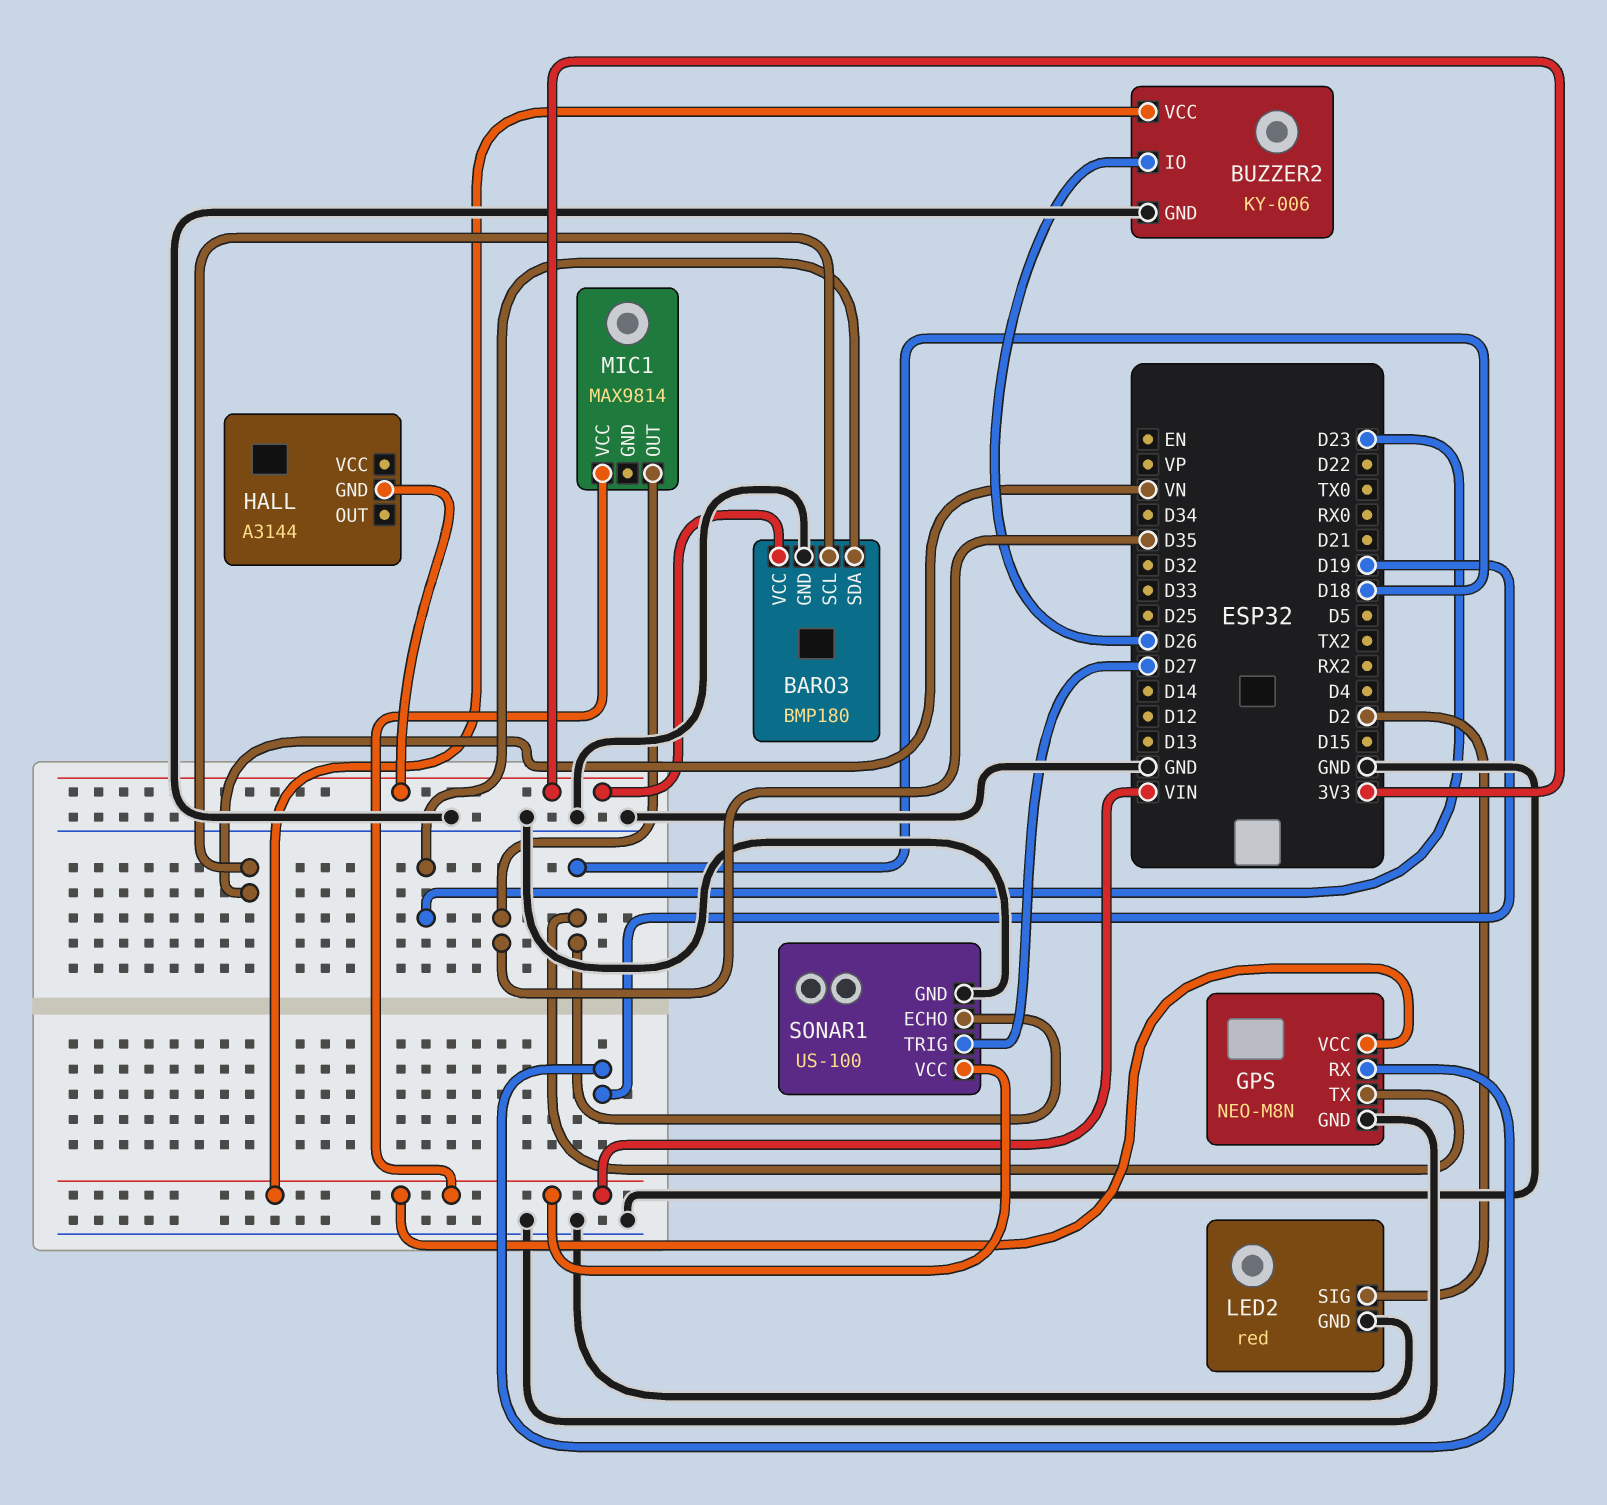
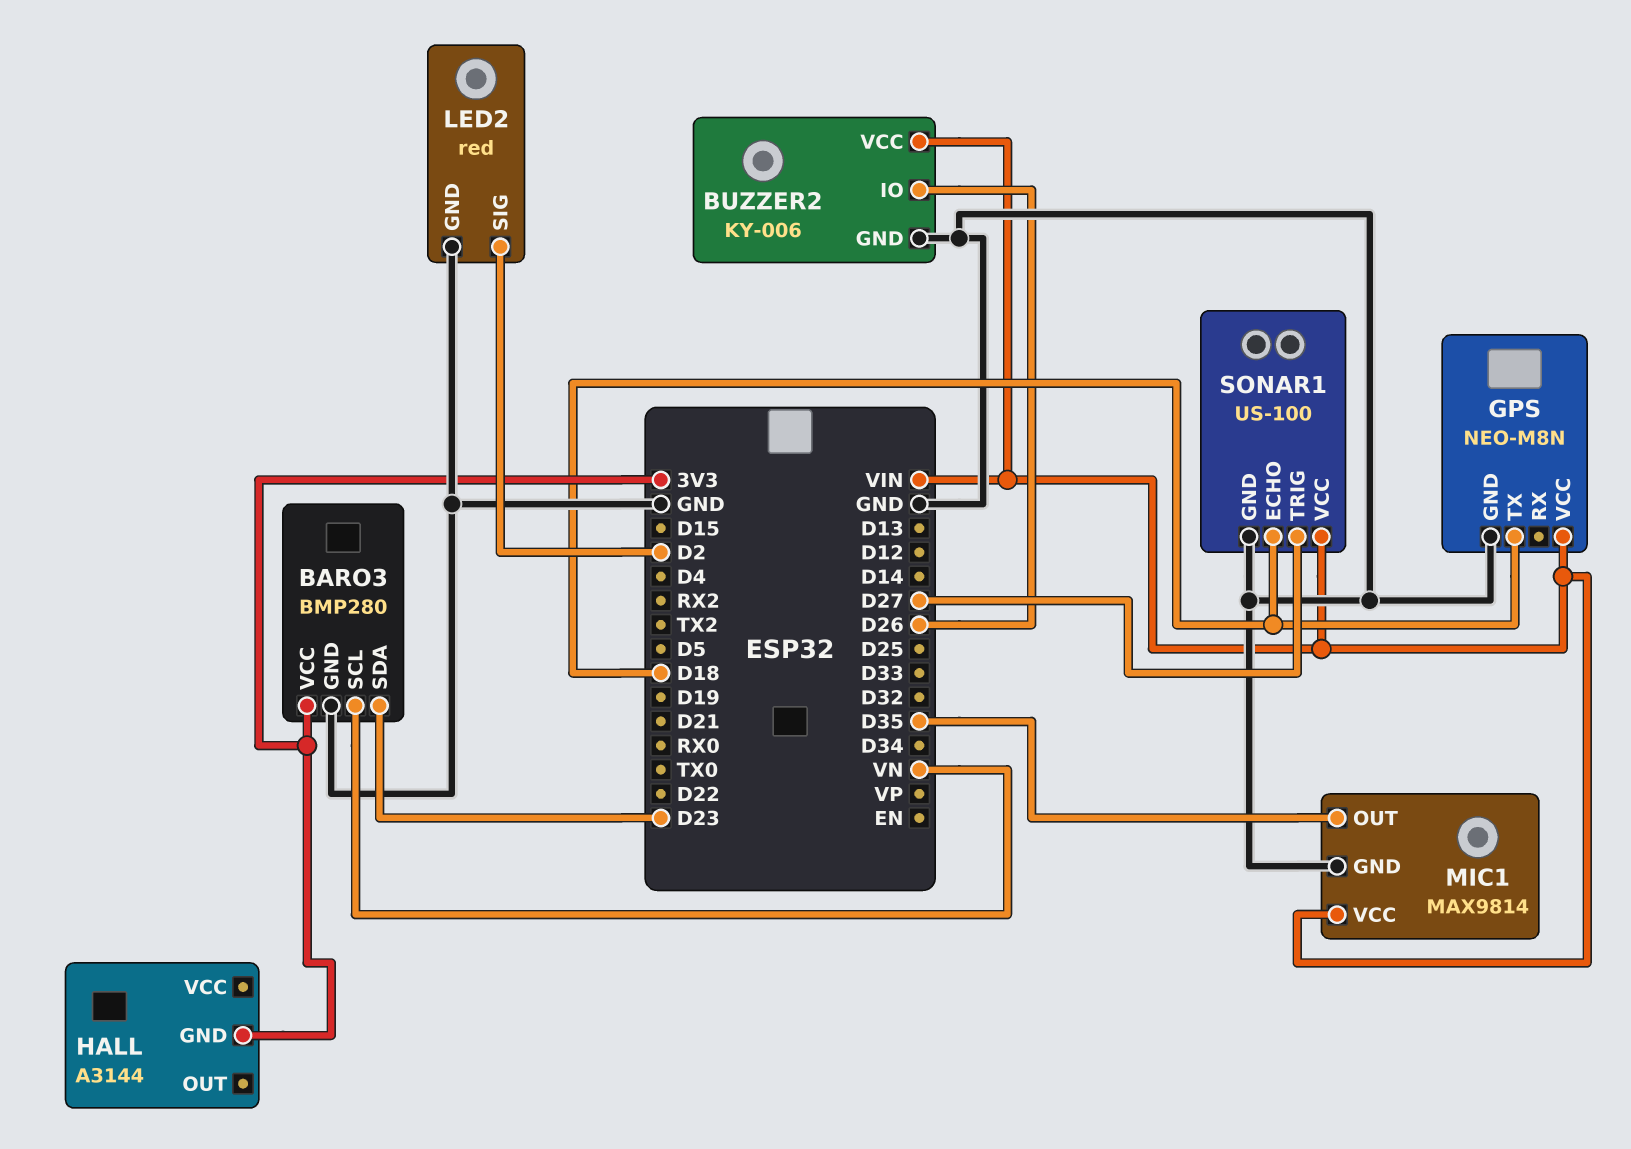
BARO3: BMP180 -> BMP280
GPS pin RX: D19 -> none
MIC1 pin GND: none -> GND

